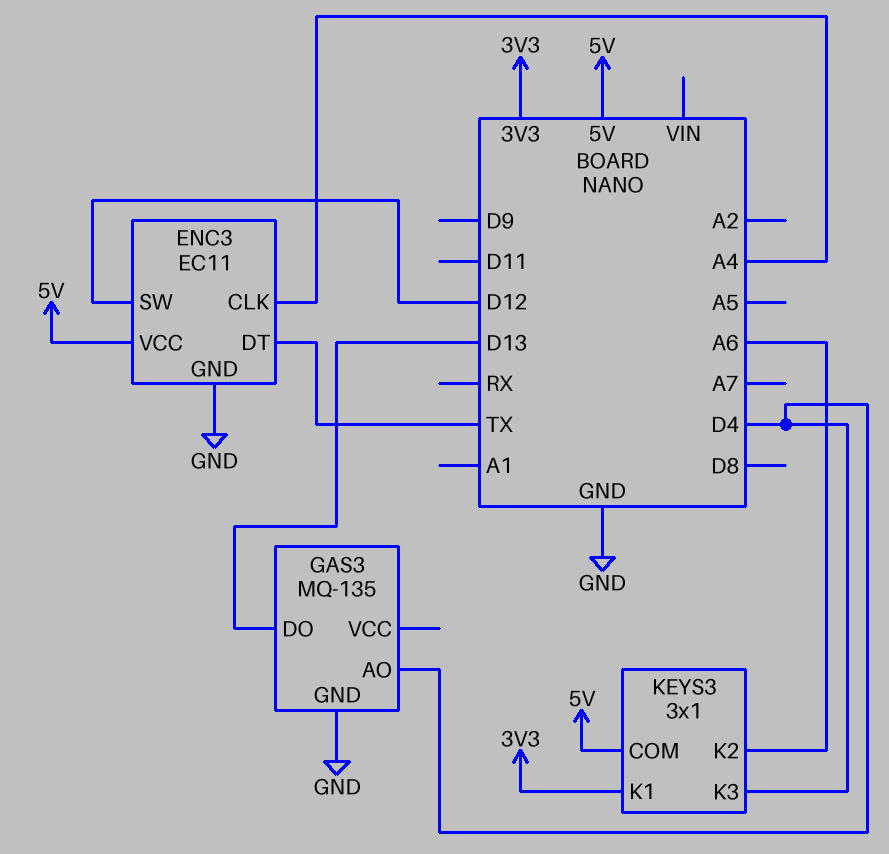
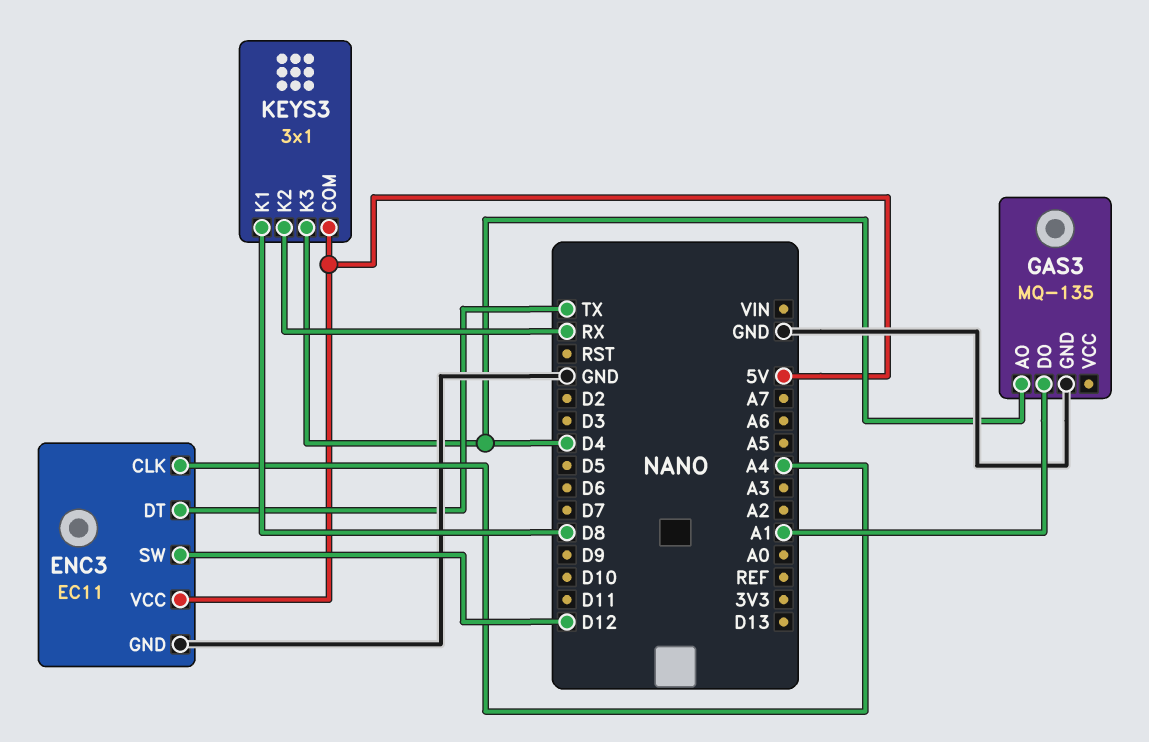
GAS3 pin DO: D13 -> A1
KEYS3 pin K1: 3V3 -> D8
KEYS3 pin K2: A6 -> RX

